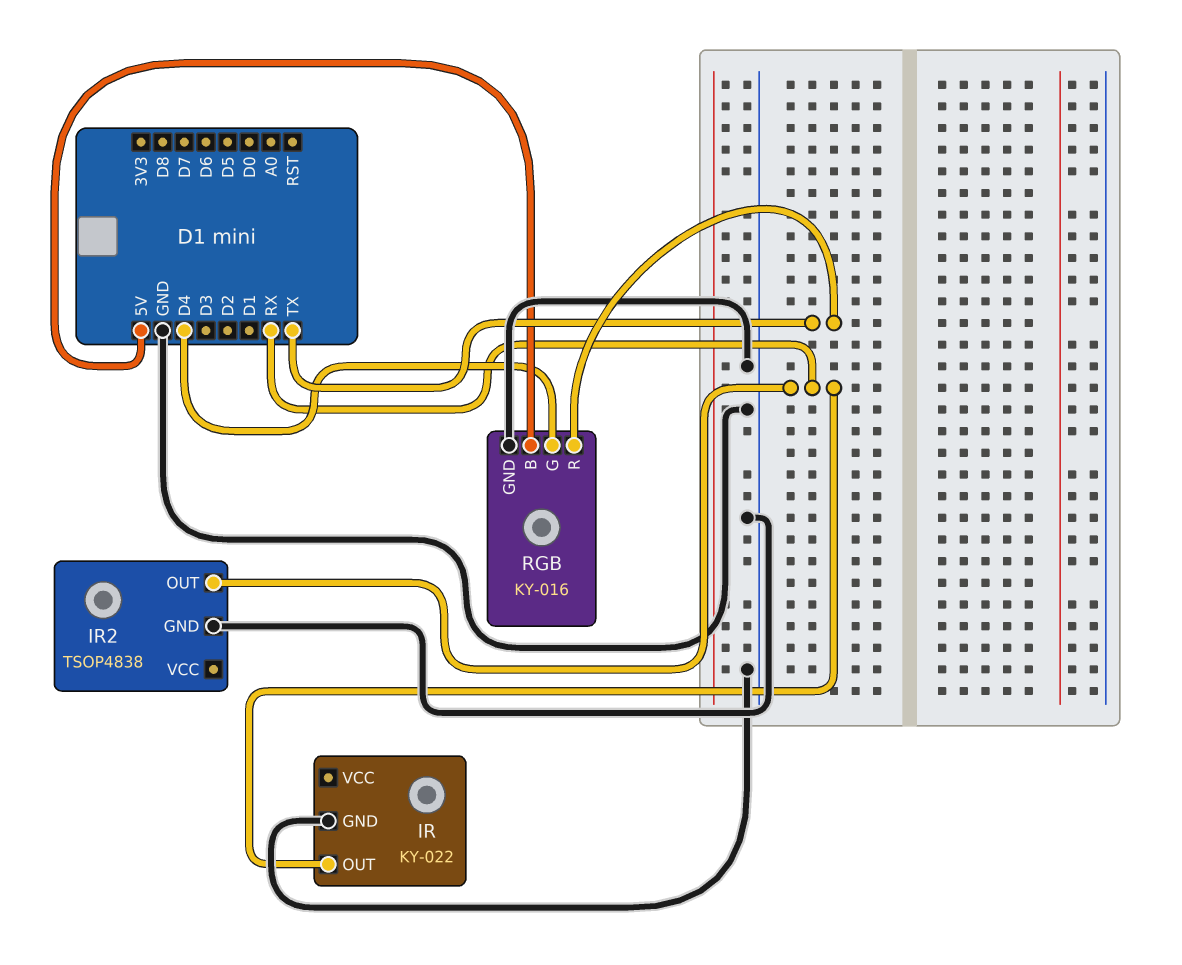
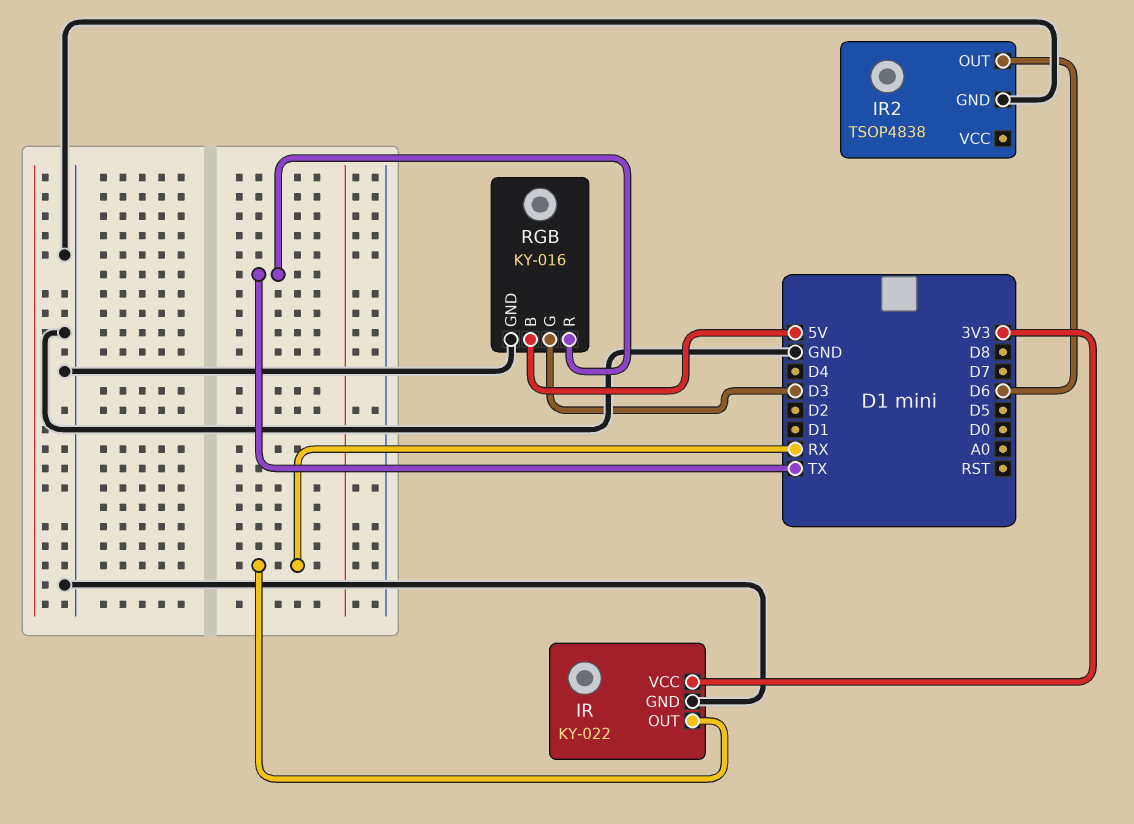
IR pin VCC: none -> 3V3
IR2 pin OUT: RX -> D6
RGB pin G: D4 -> D3

